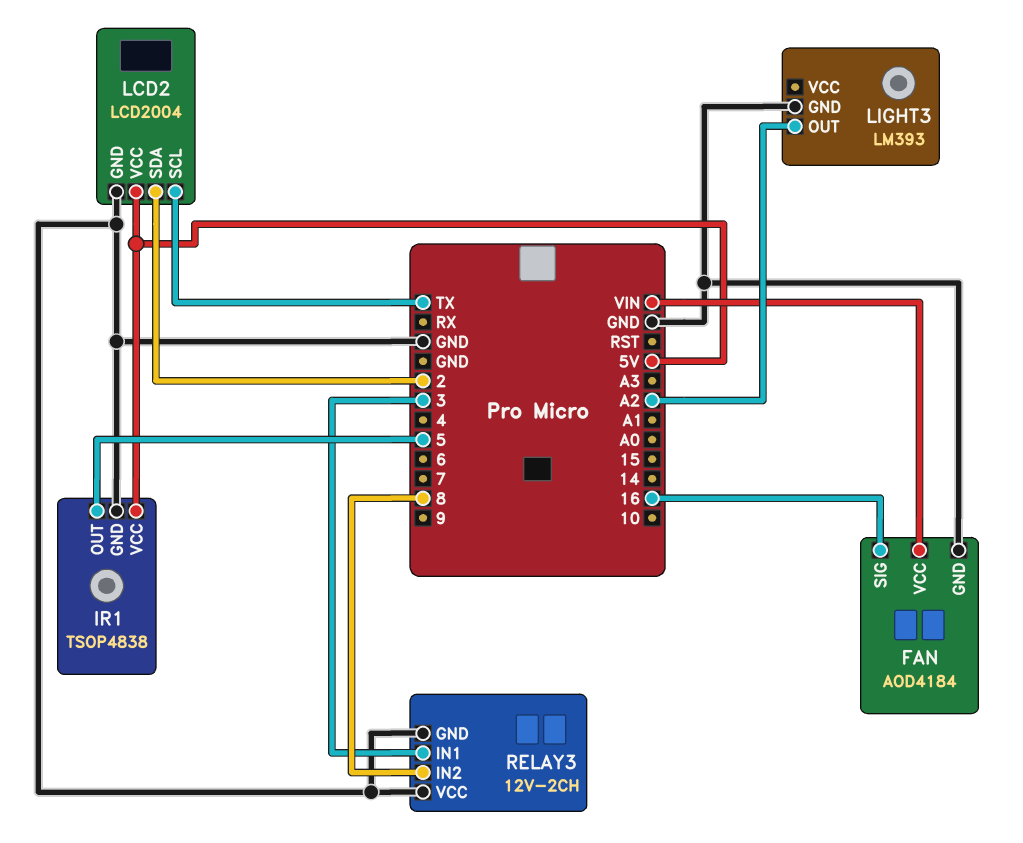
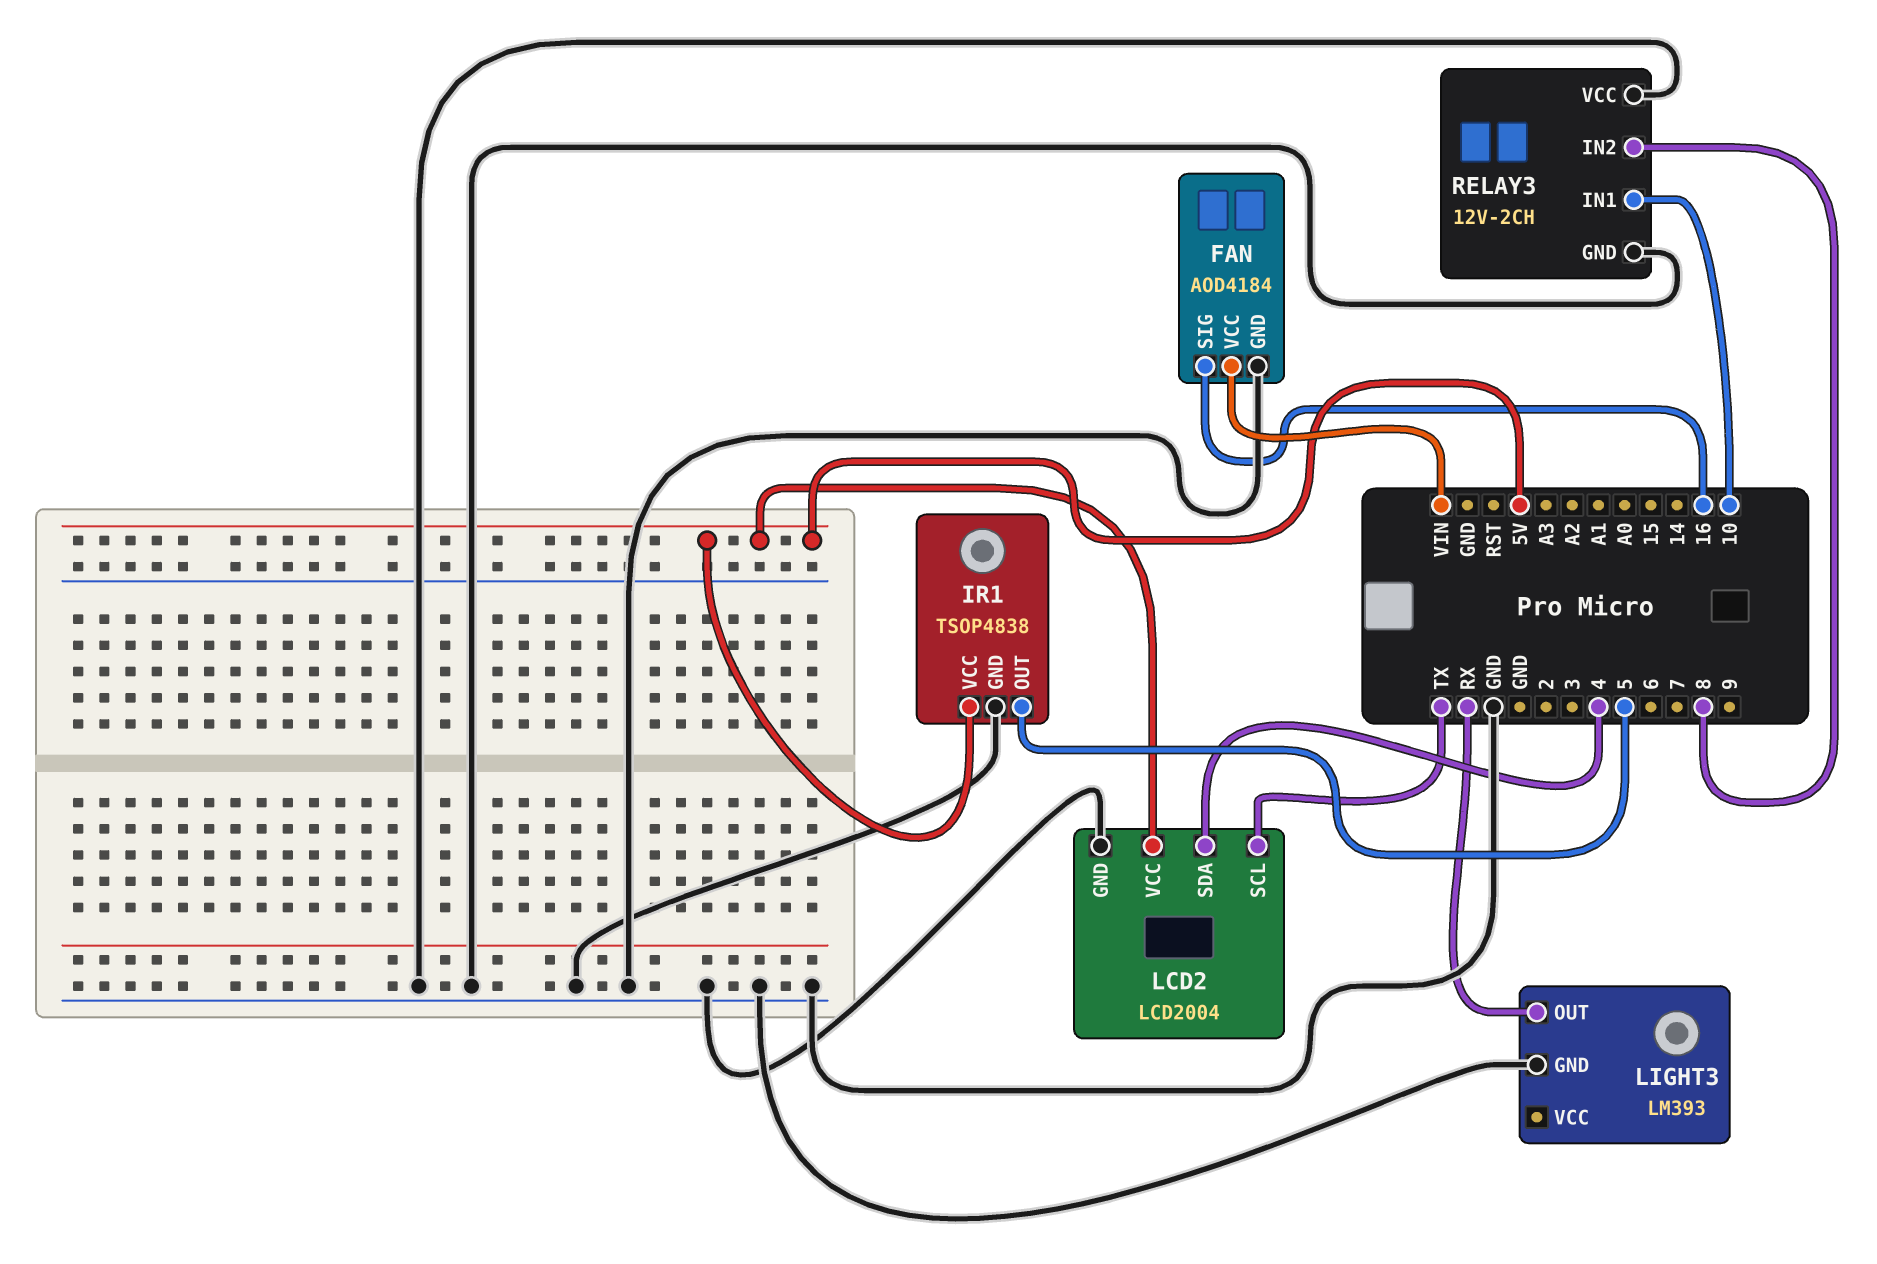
LCD2 pin SDA: 2 -> 4
LIGHT3 pin OUT: A2 -> RX
RELAY3 pin IN1: 3 -> 10

